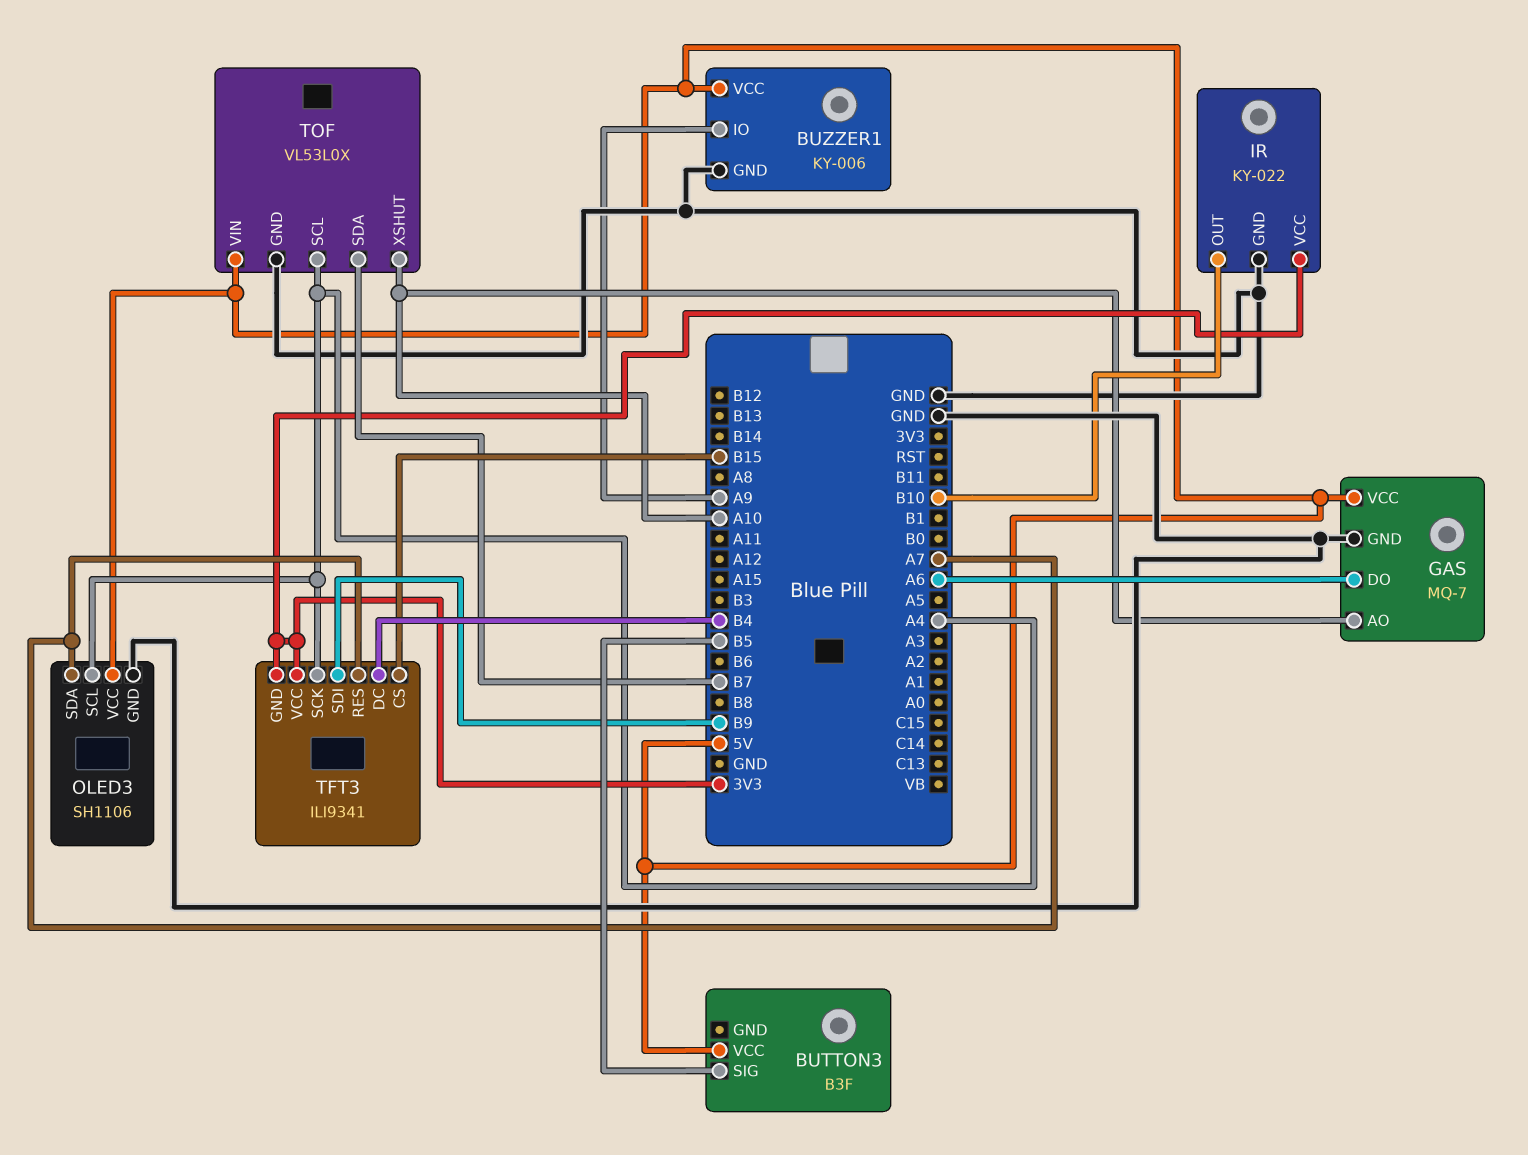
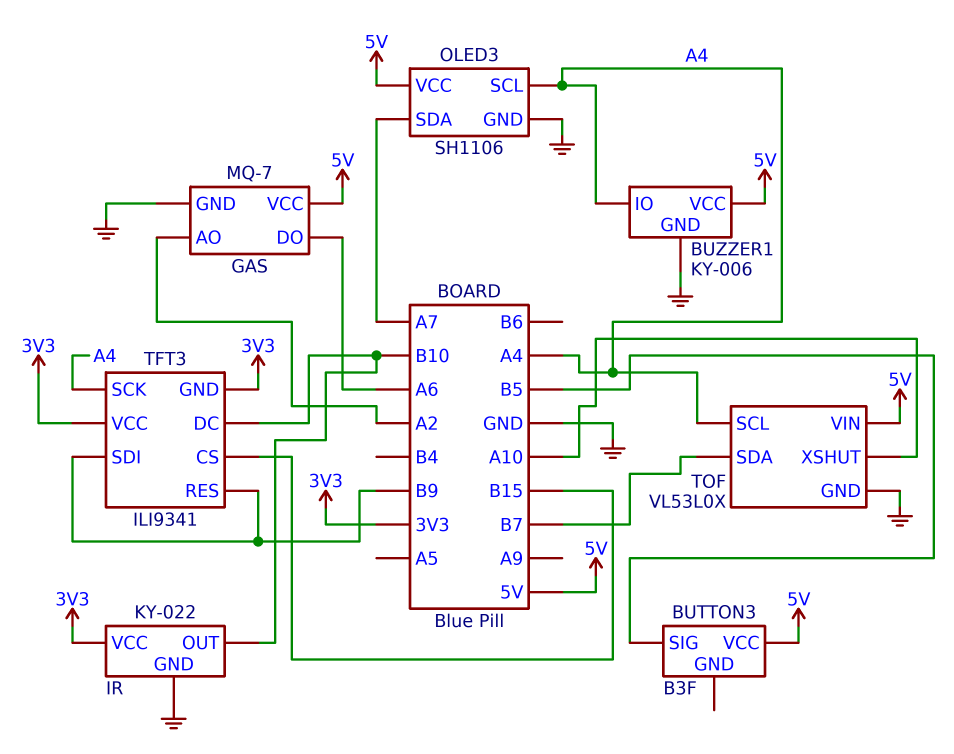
BUZZER1 pin IO: A9 -> A4
GAS pin AO: A10 -> A2
TFT3 pin DC: B4 -> B10
TFT3 pin RES: A7 -> B9

